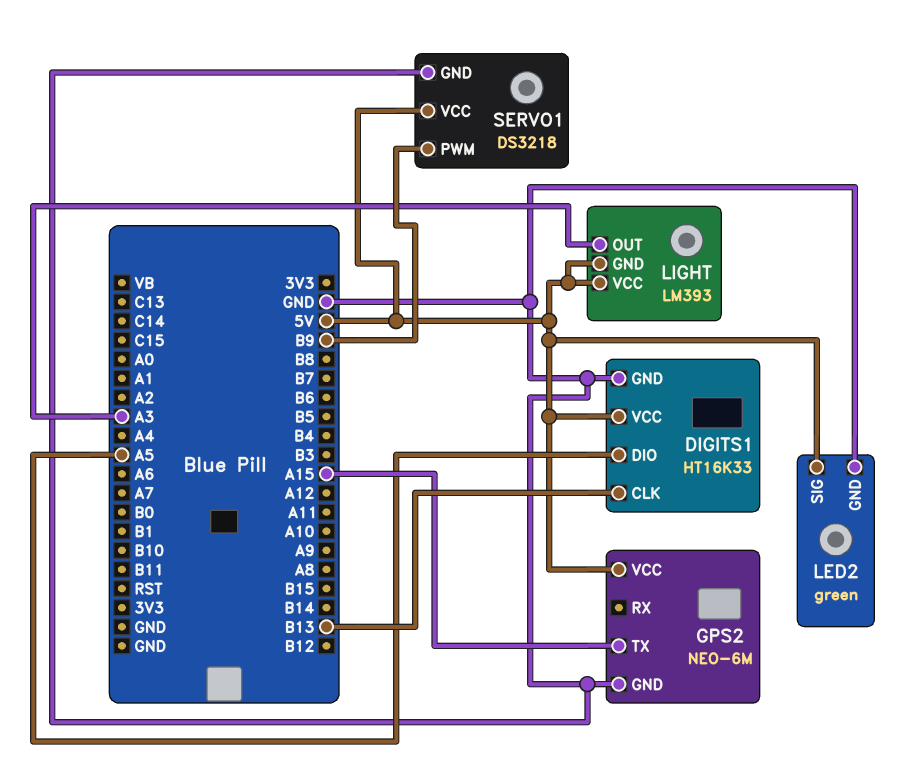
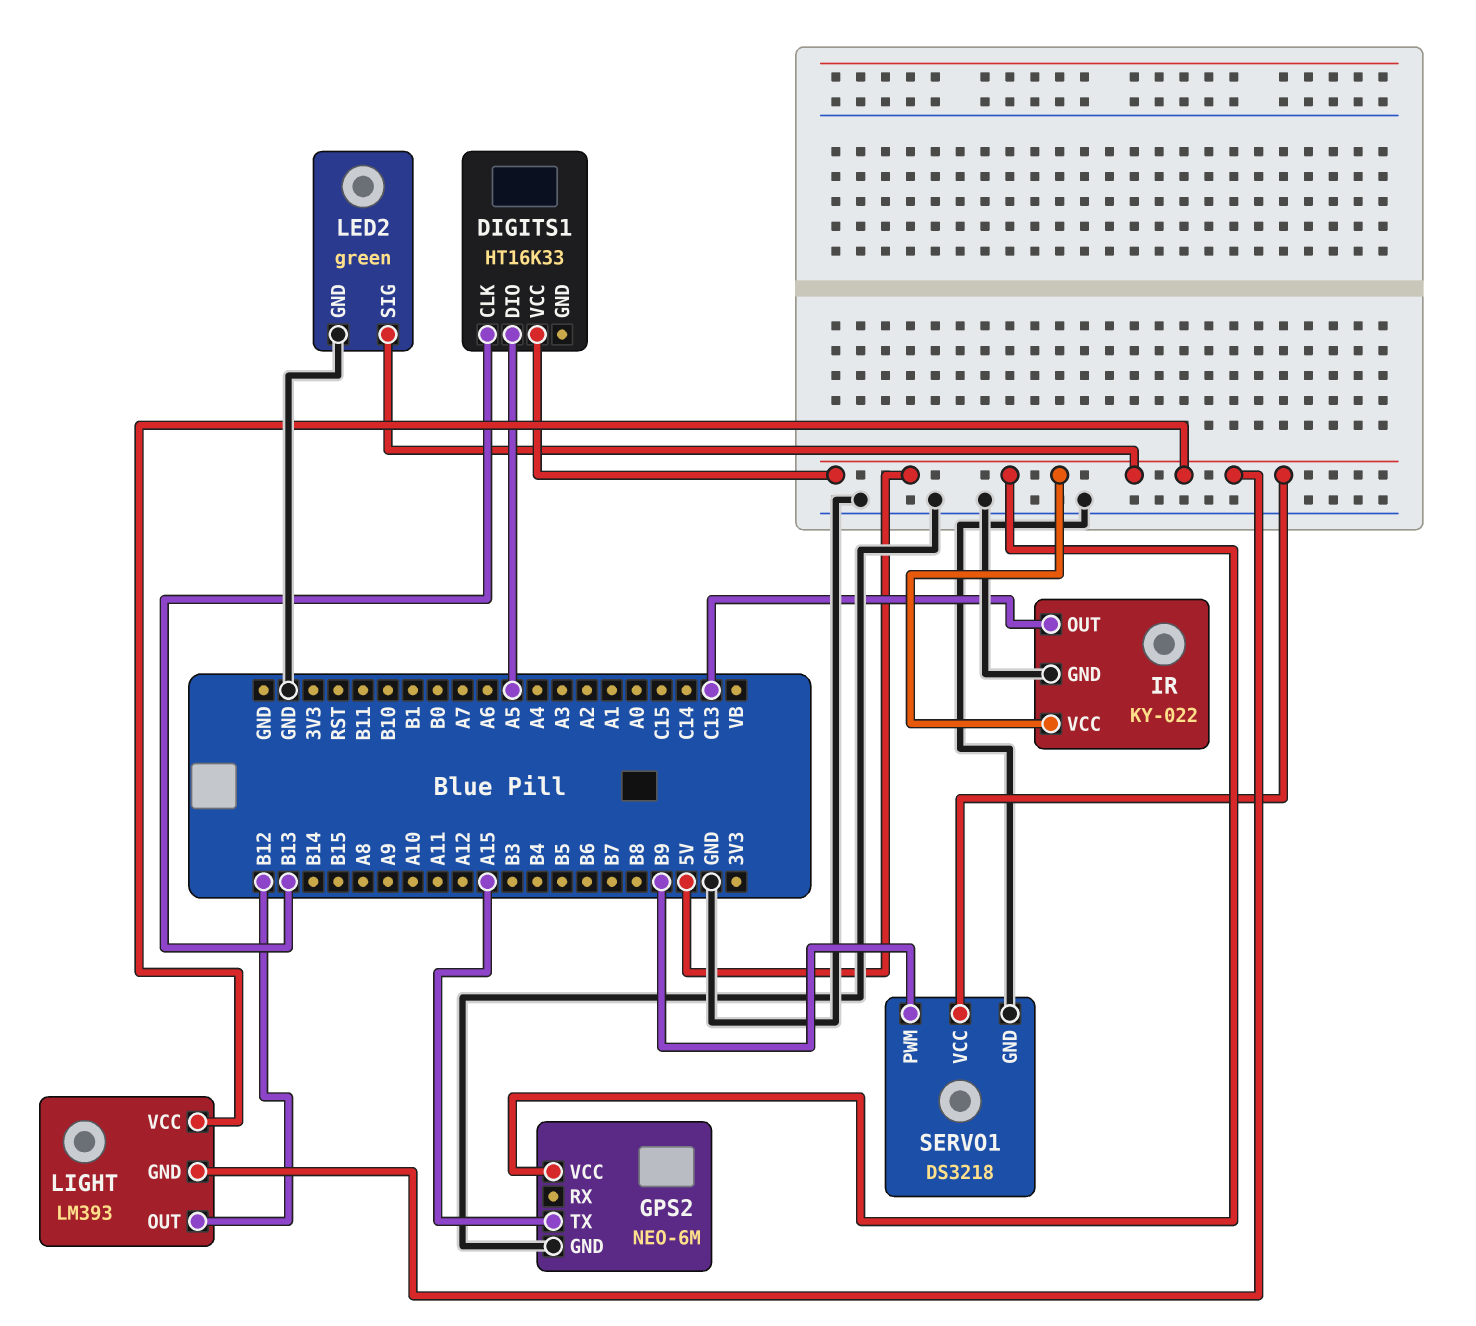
DIGITS1 pin GND: GND -> none
IR: none -> KY-022
IR pin GND: none -> GND
IR pin OUT: none -> C13
IR pin VCC: none -> 5V
LIGHT pin OUT: A3 -> B12

